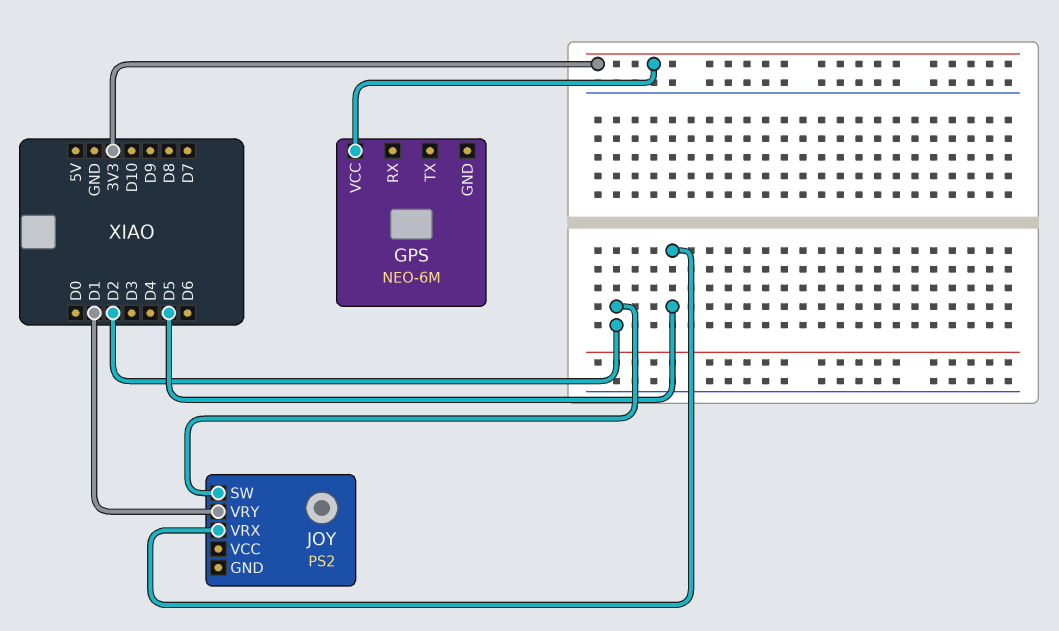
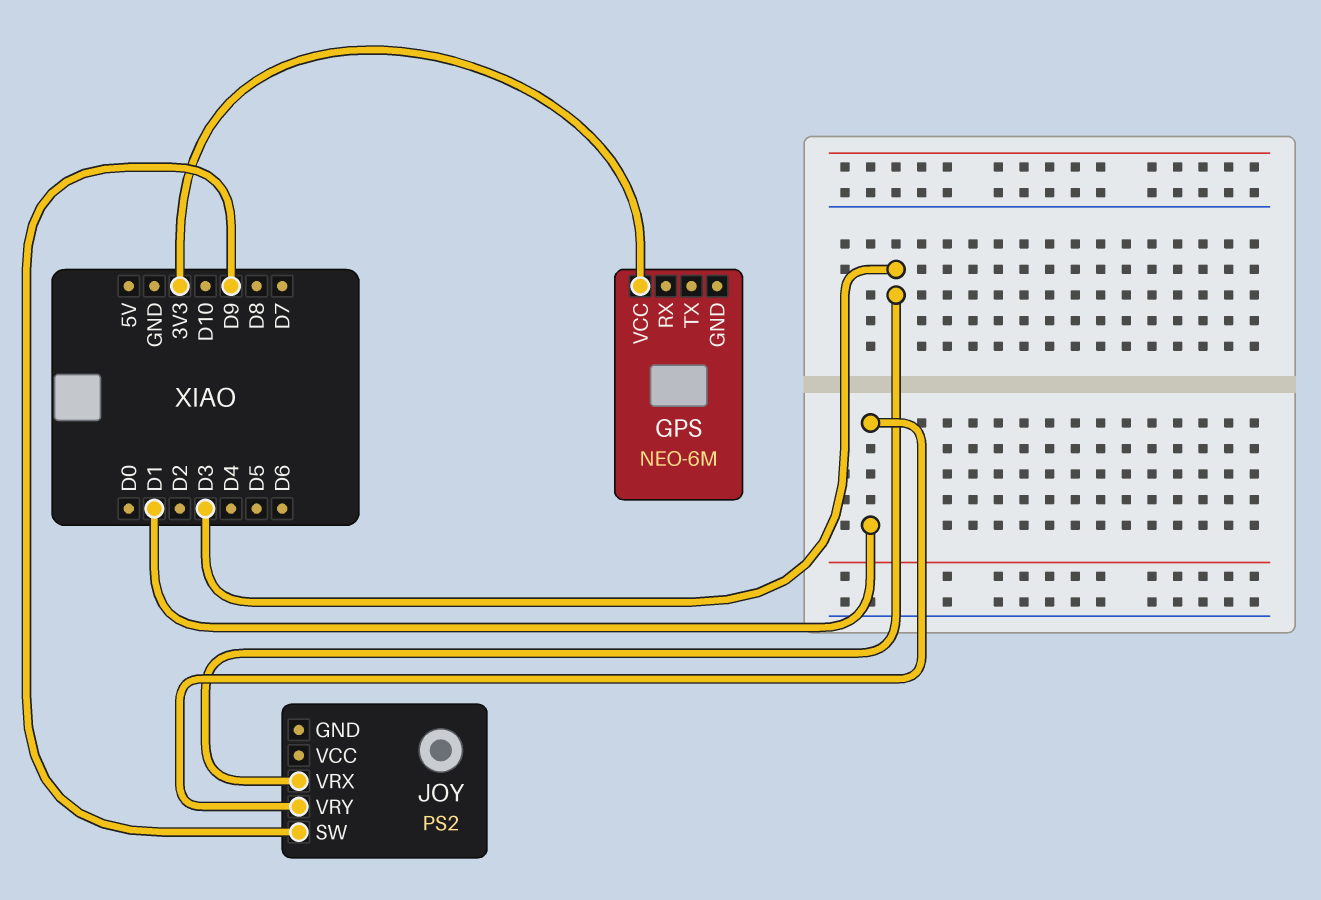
JOY pin SW: D2 -> D9
JOY pin VRX: D5 -> D3

